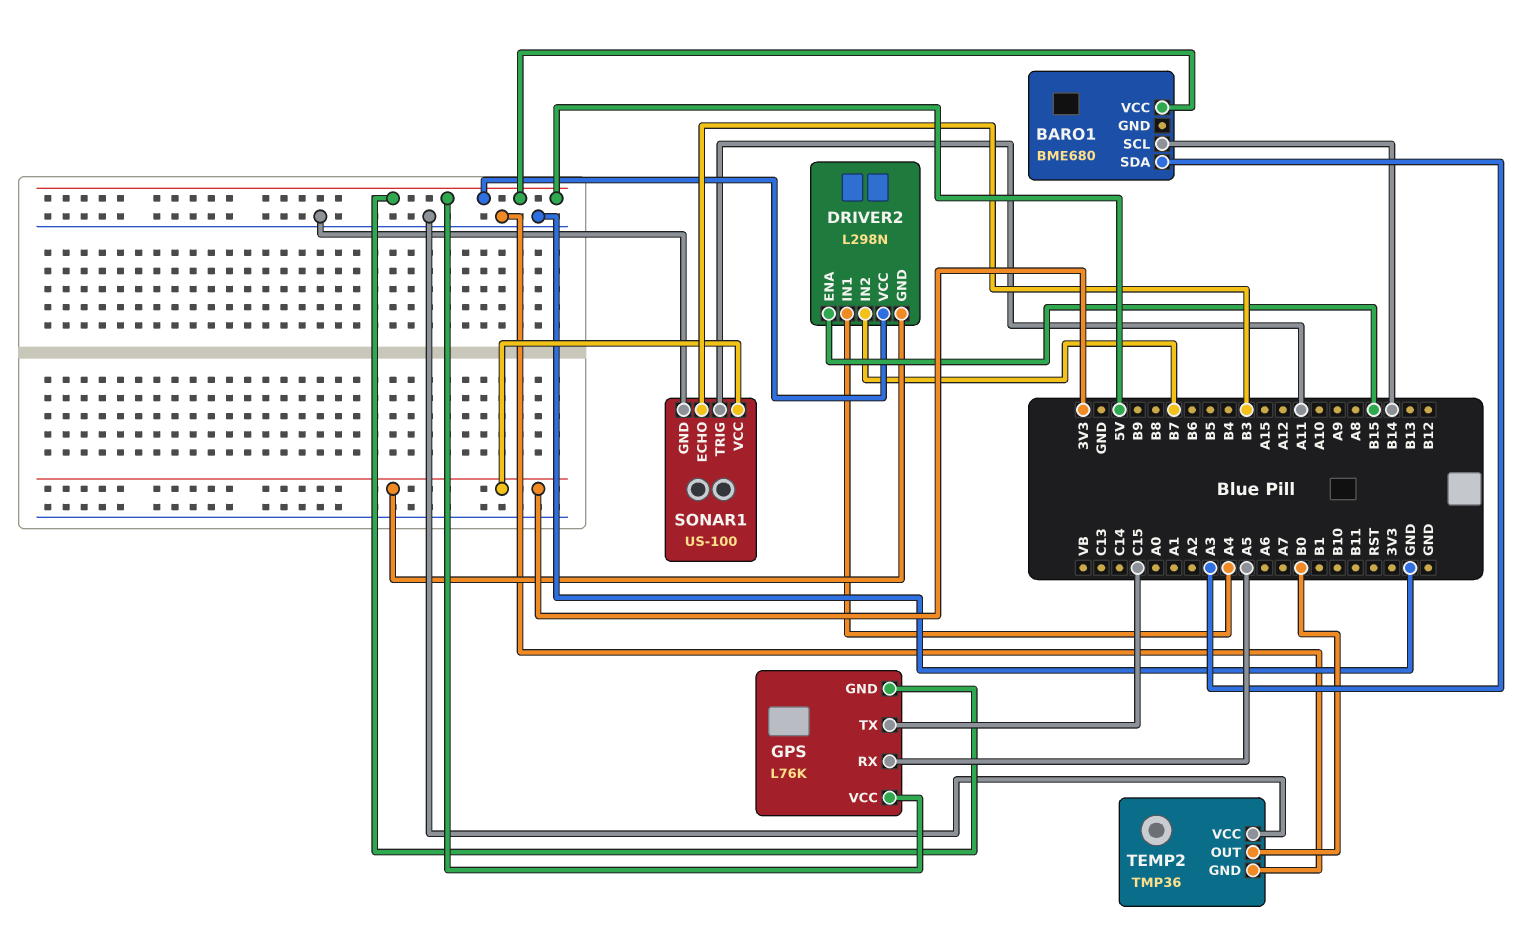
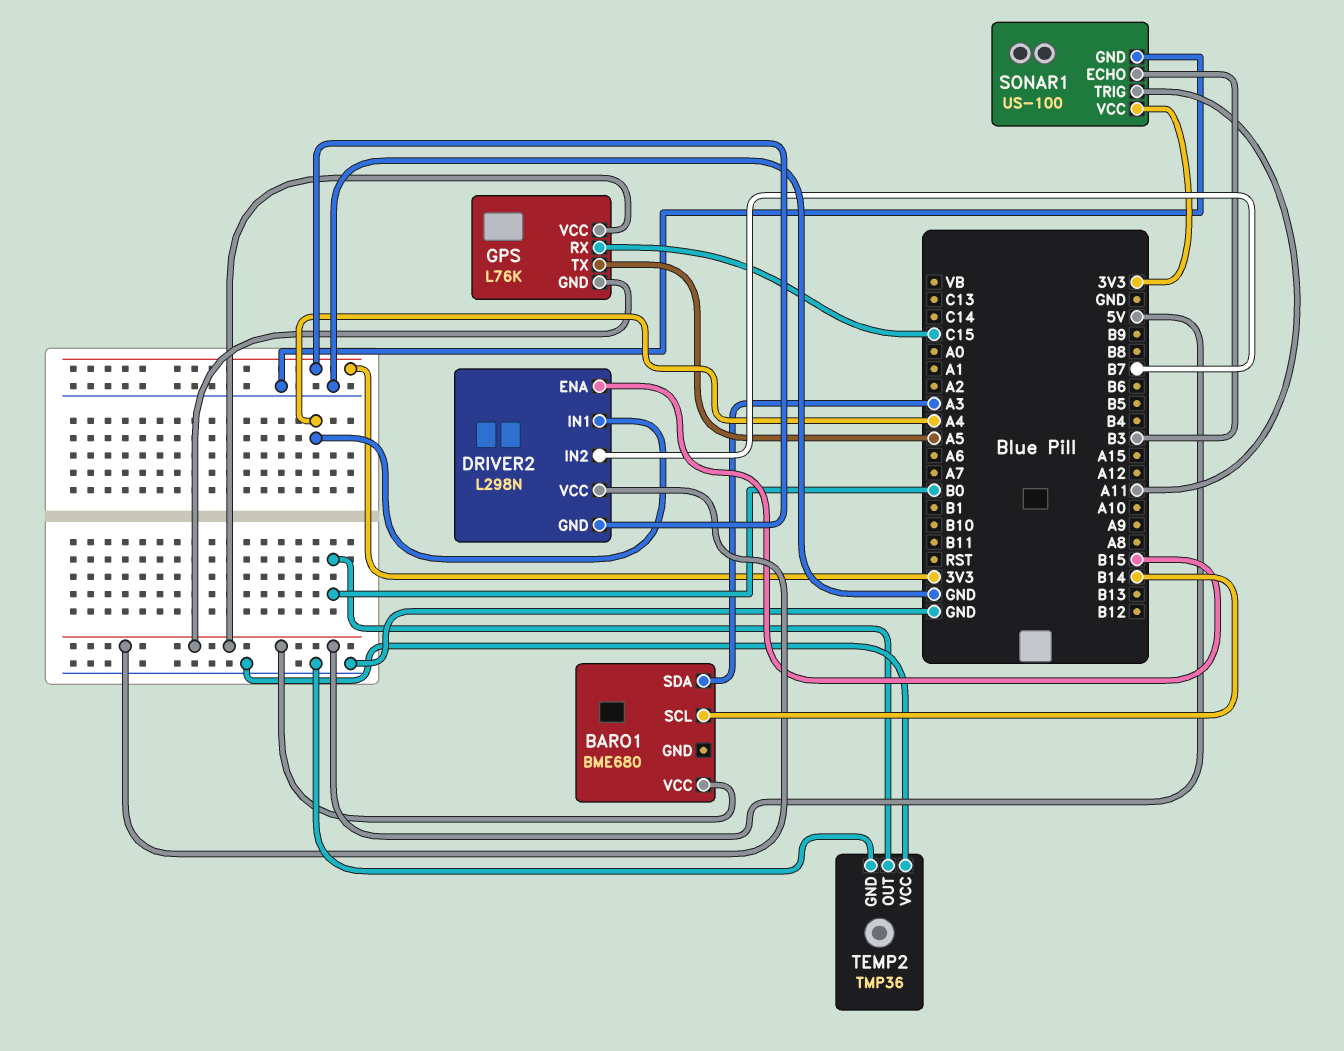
GPS pin RX: A5 -> C15
GPS pin TX: C15 -> A5

